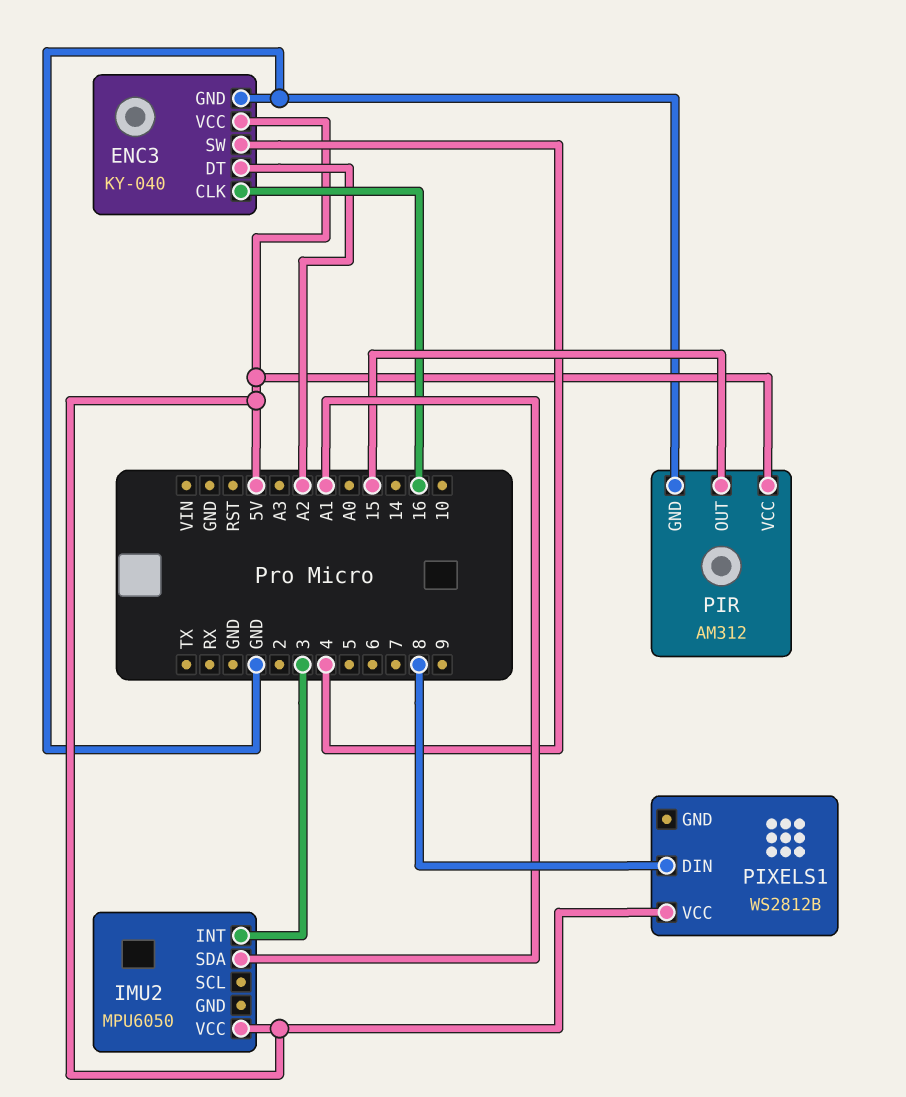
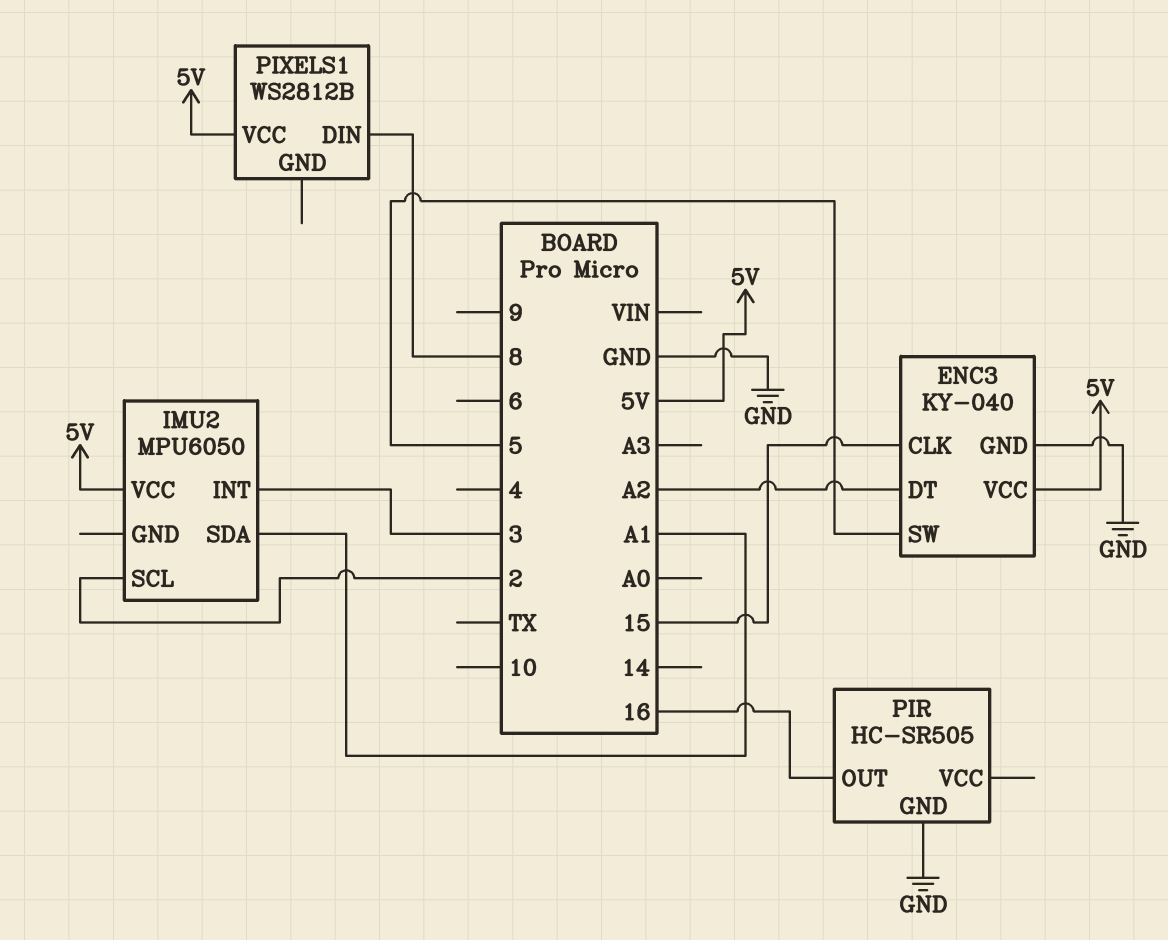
ENC3 pin CLK: 16 -> 15
ENC3 pin SW: 4 -> 5
IMU2 pin SCL: none -> 2
PIR: AM312 -> HC-SR505
PIR pin OUT: 15 -> 16
PIR pin VCC: 5V -> none

